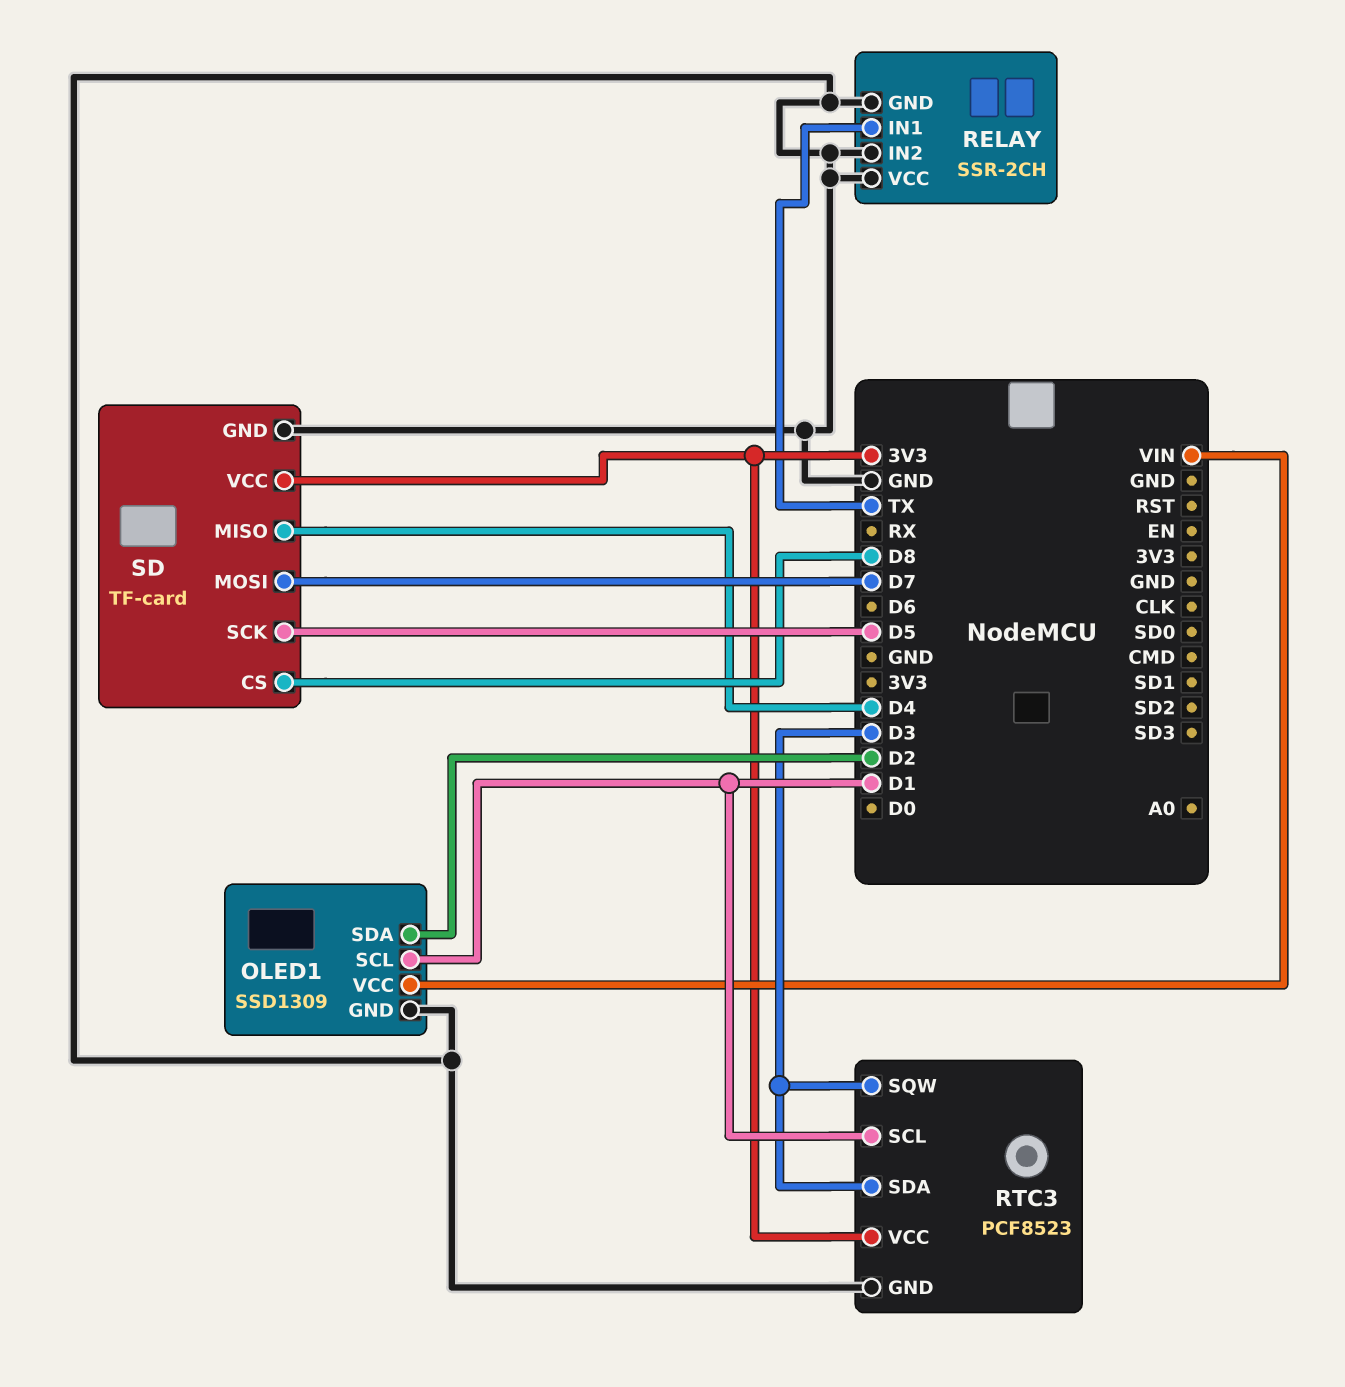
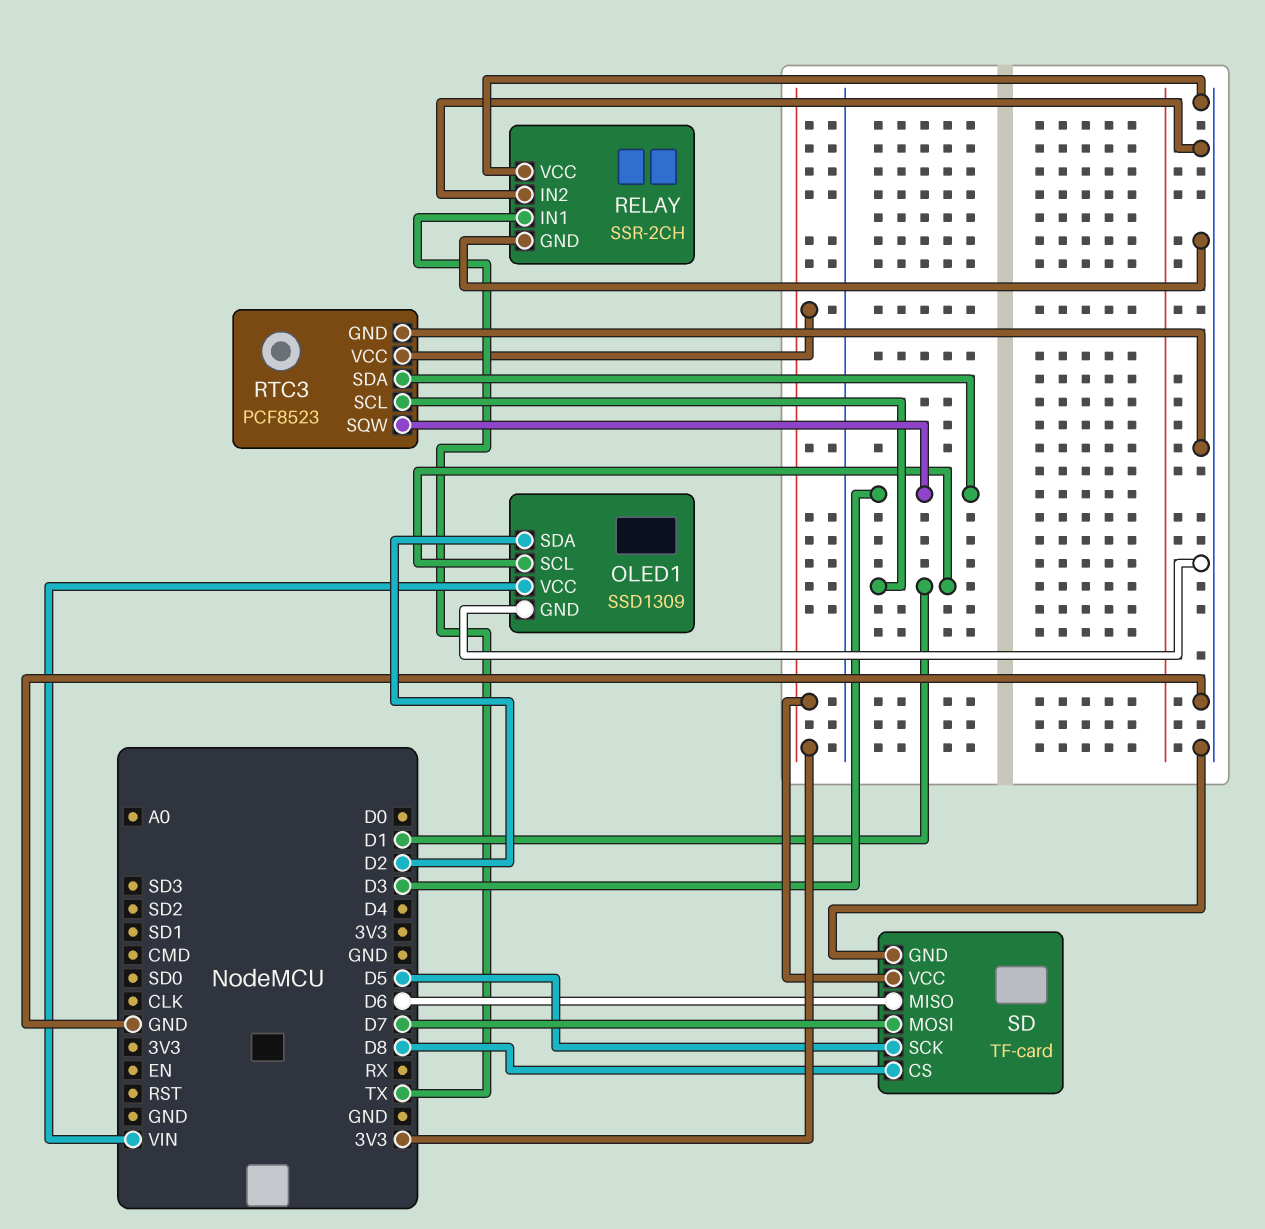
SD pin MISO: D4 -> D6

